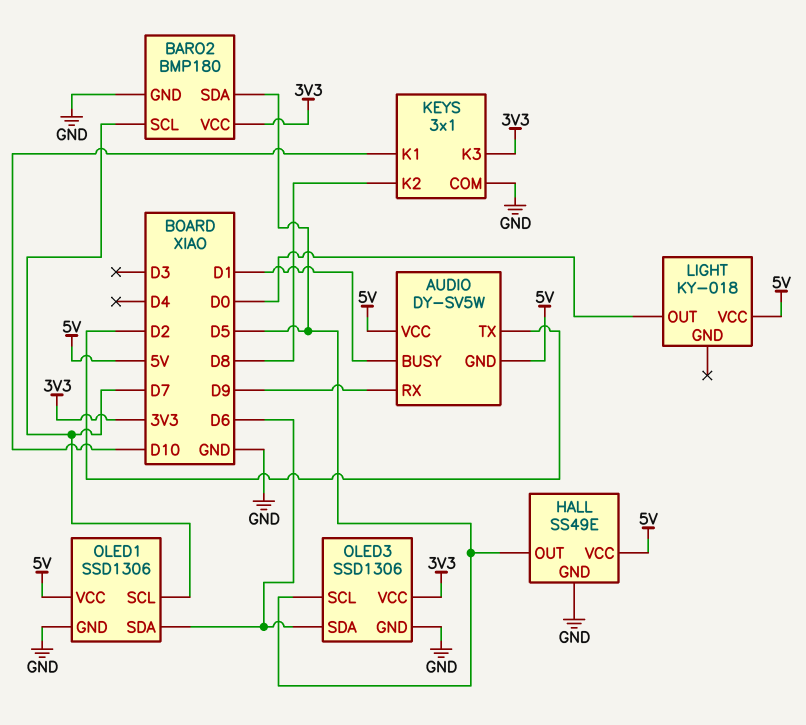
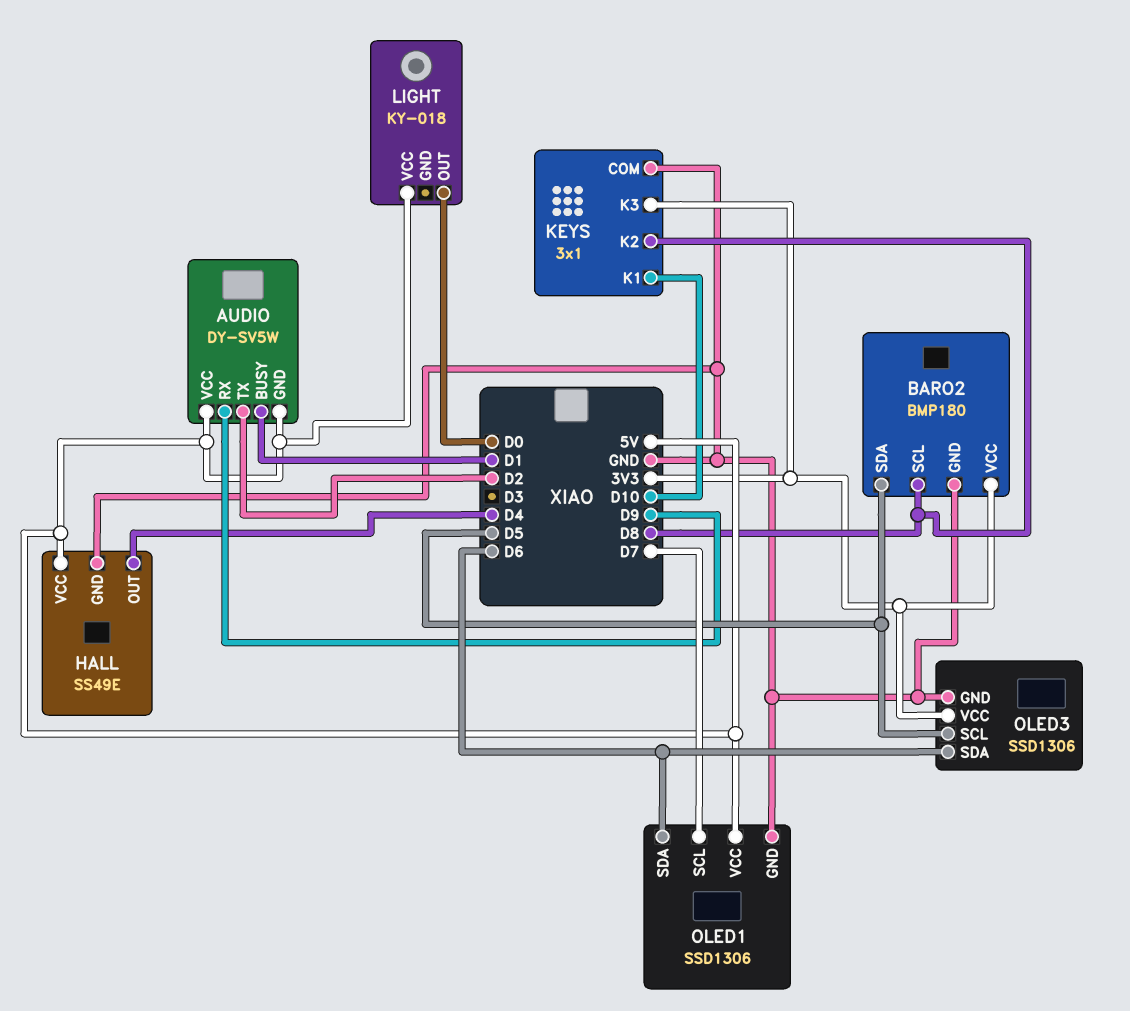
BARO2 pin SCL: D7 -> D8
HALL pin OUT: D5 -> D4

